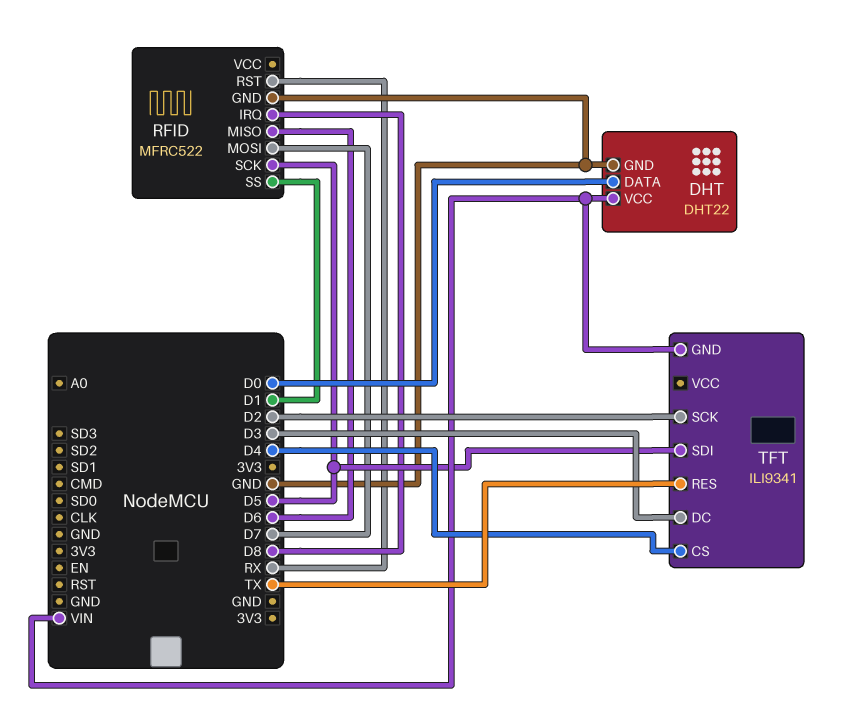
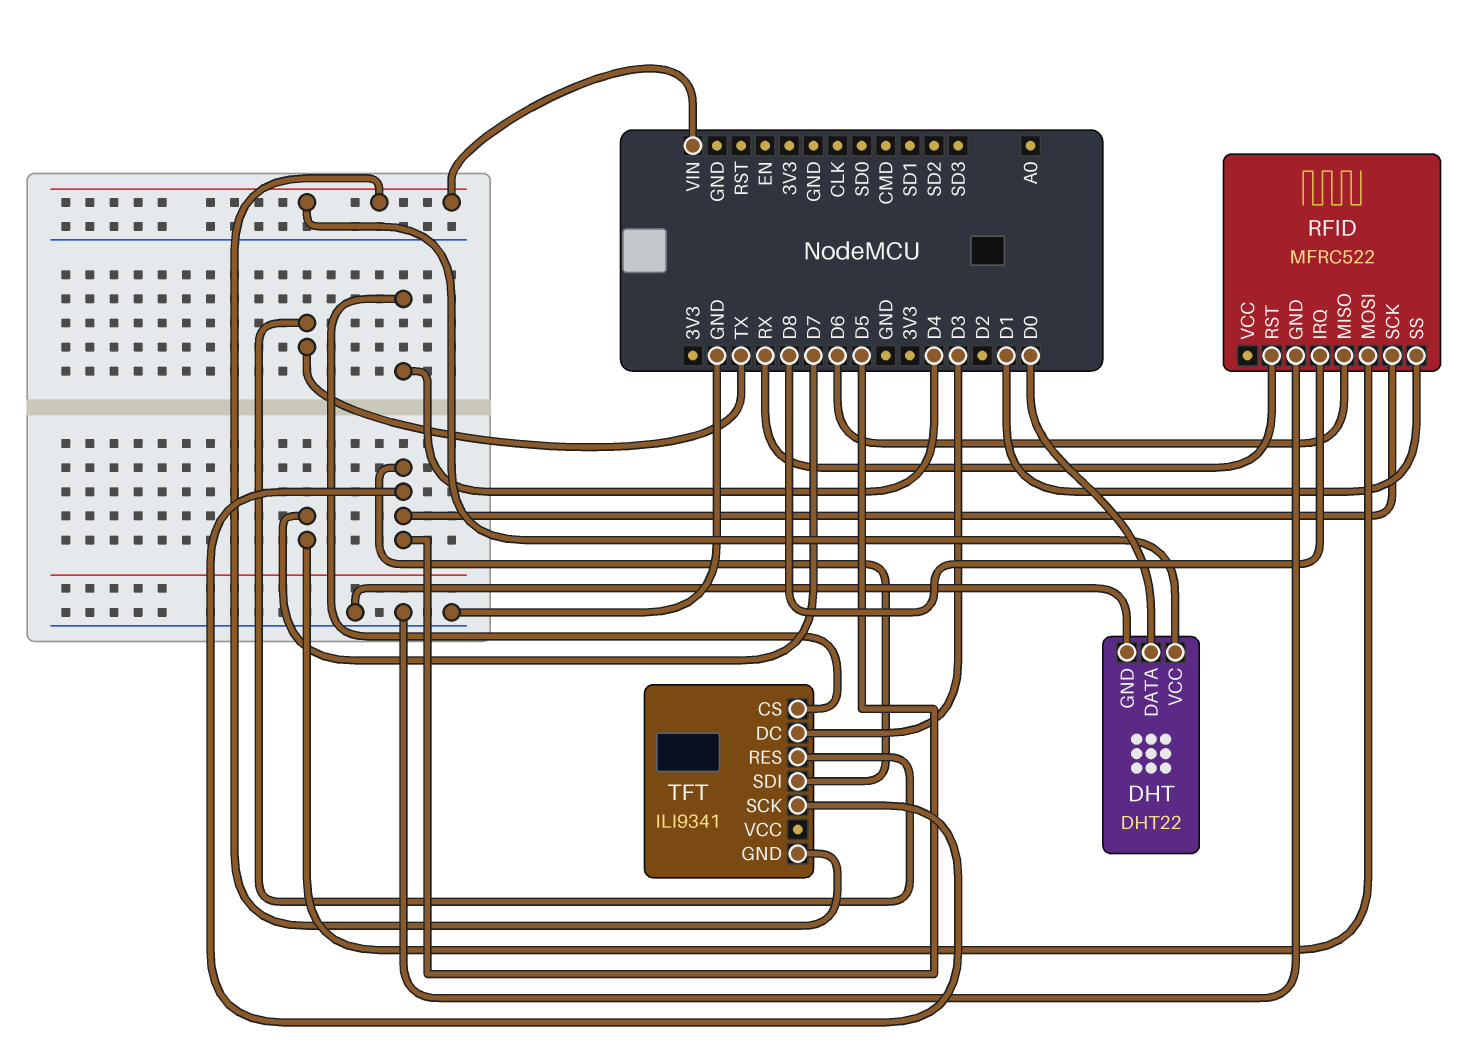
TFT pin SCK: D2 -> D5

